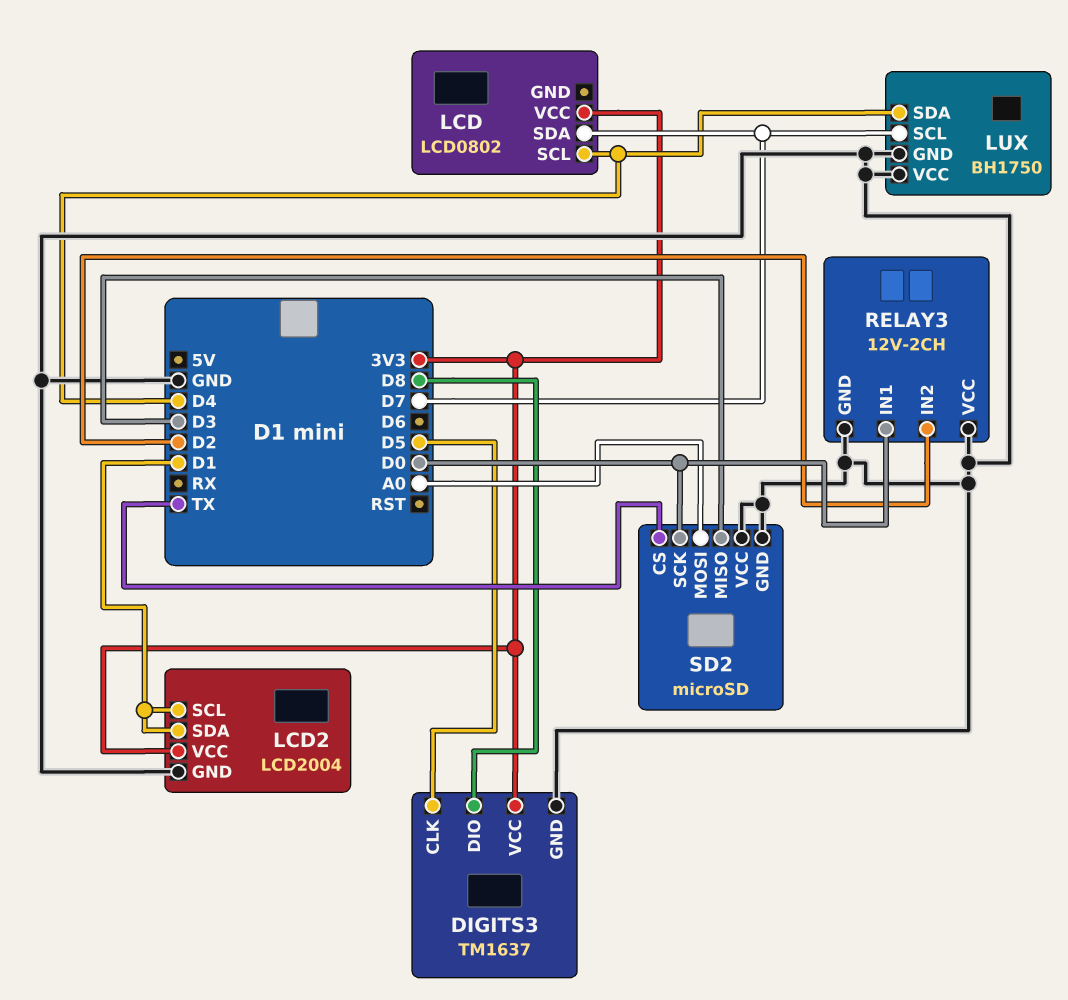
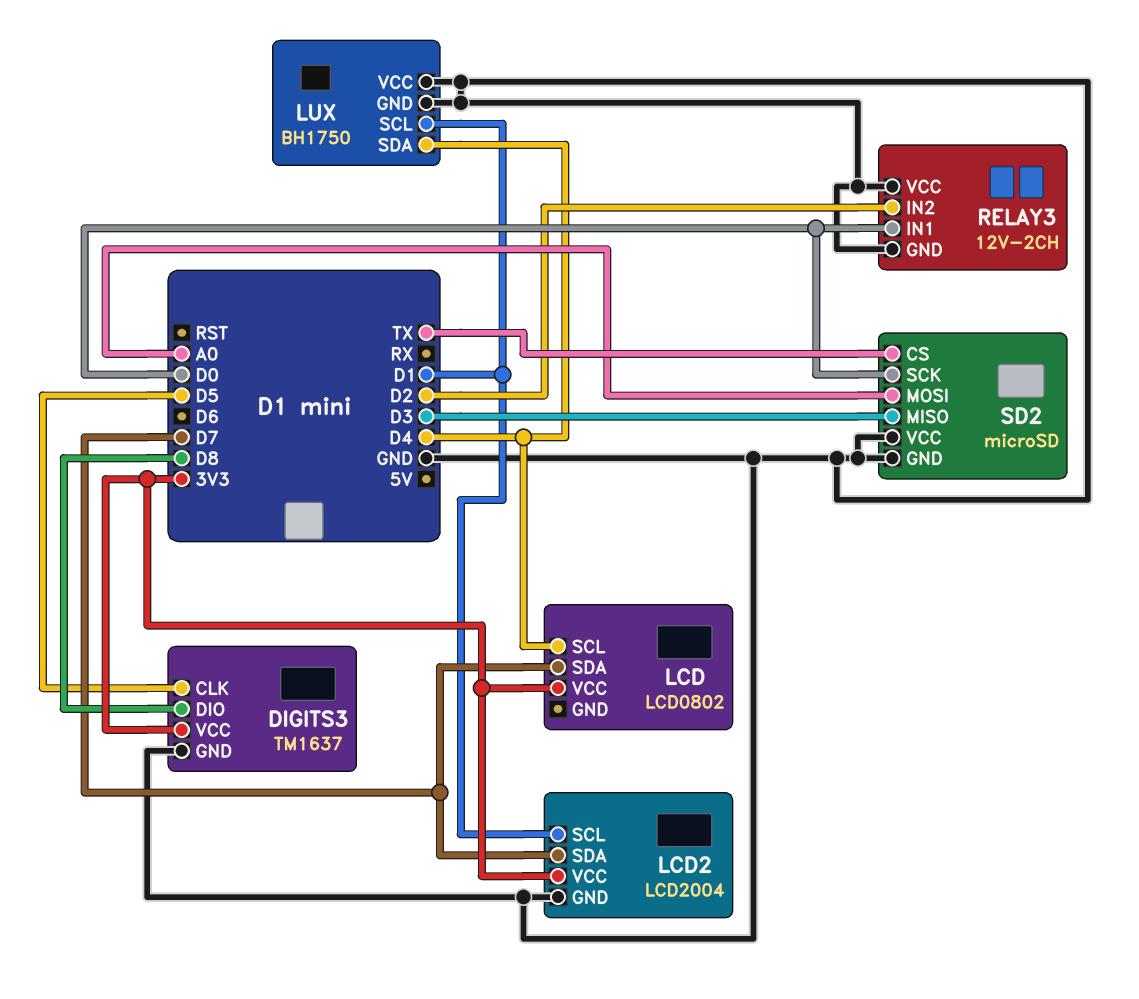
LCD2 pin SDA: D1 -> D7
LUX pin SCL: D7 -> D1

